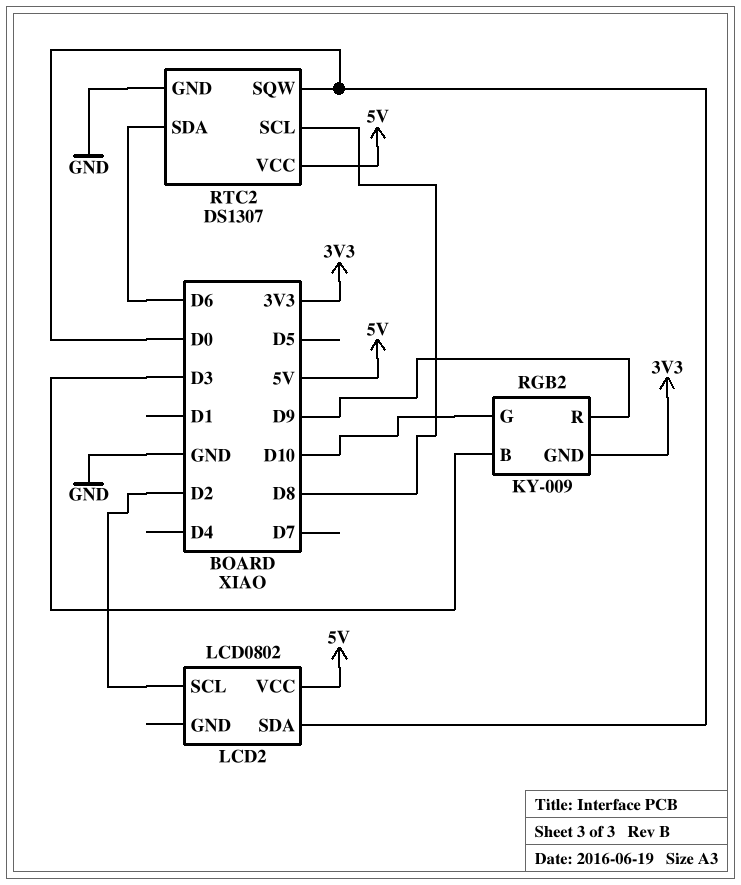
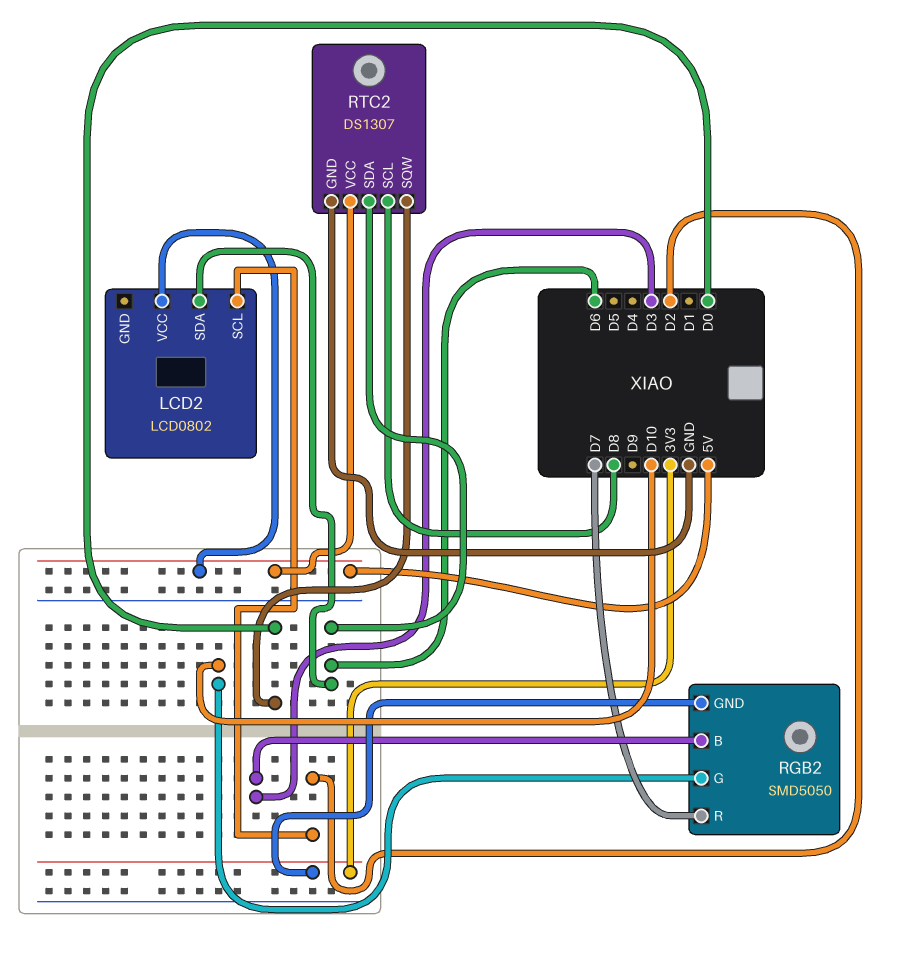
LCD2 pin SDA: D0 -> D6
RGB2: KY-009 -> SMD5050
RGB2 pin R: D9 -> D7

